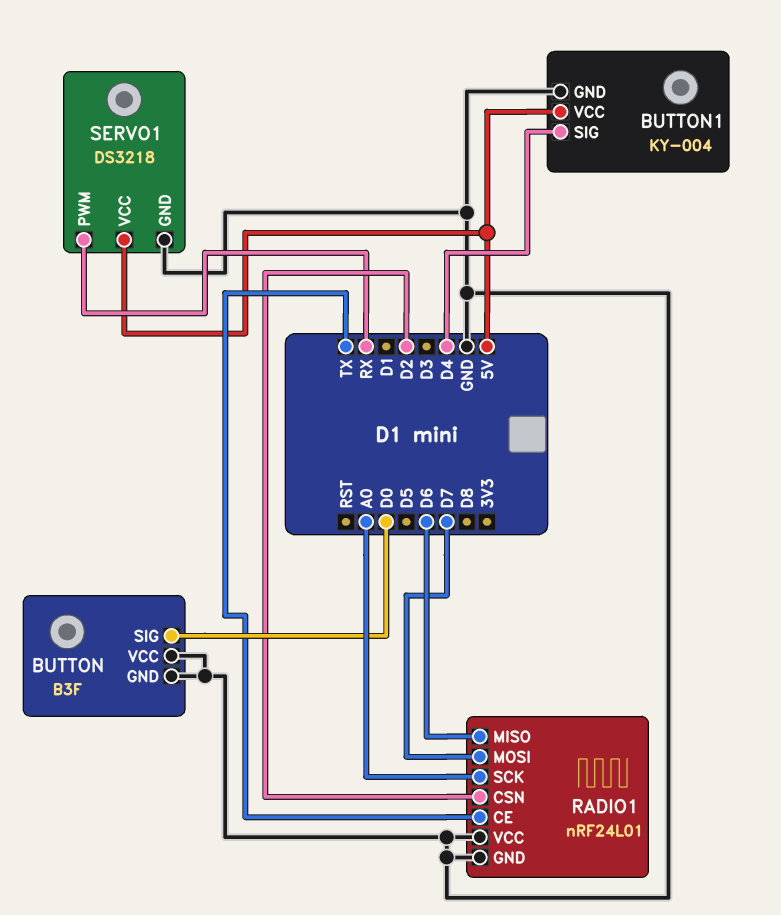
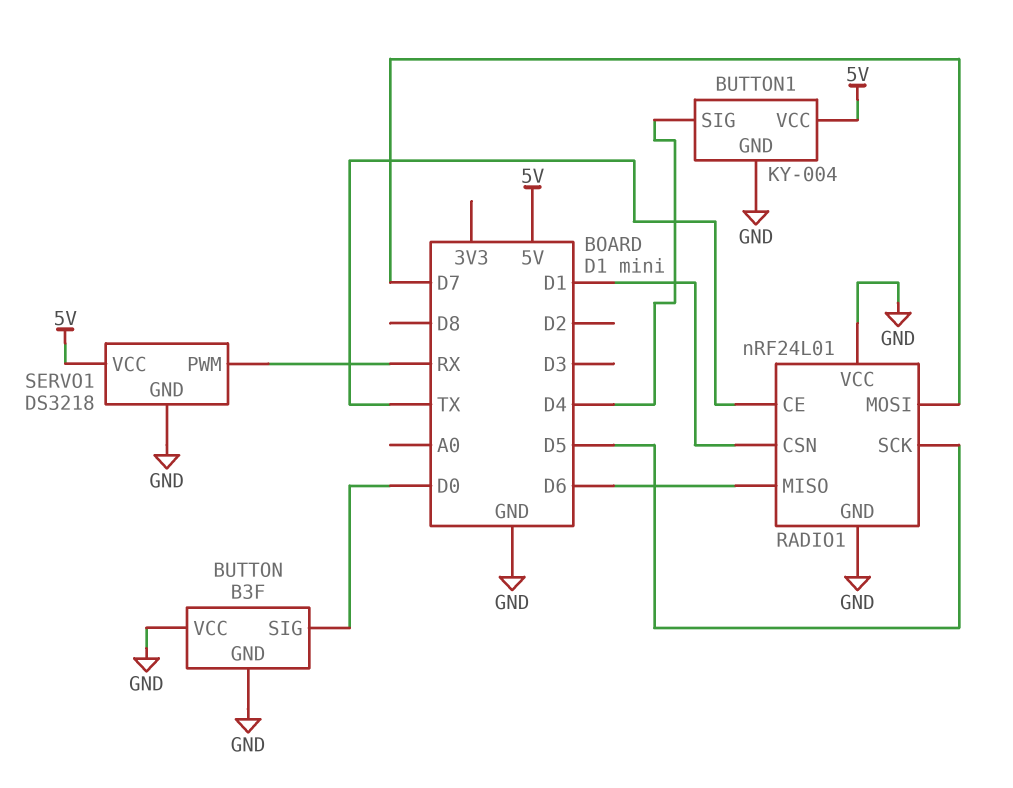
RADIO1 pin CSN: D2 -> D1
RADIO1 pin SCK: A0 -> D5

